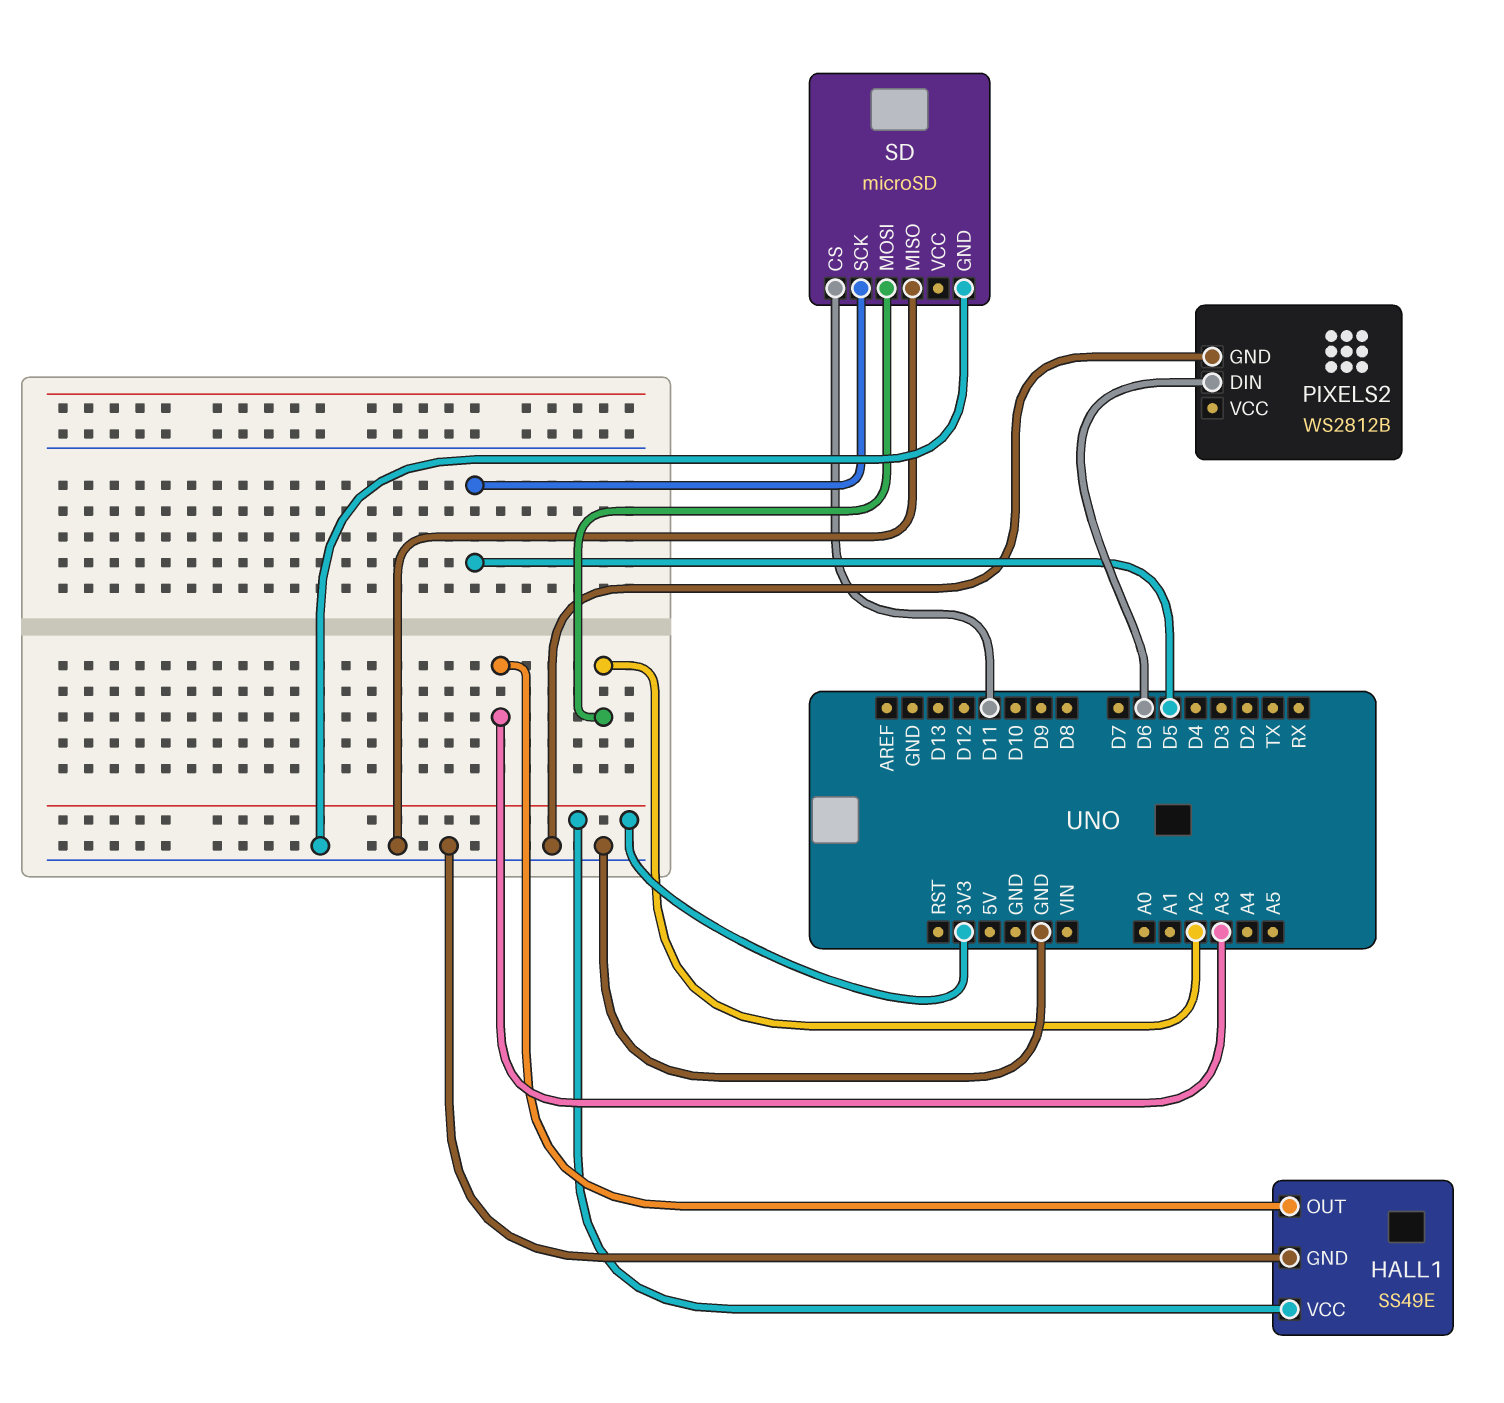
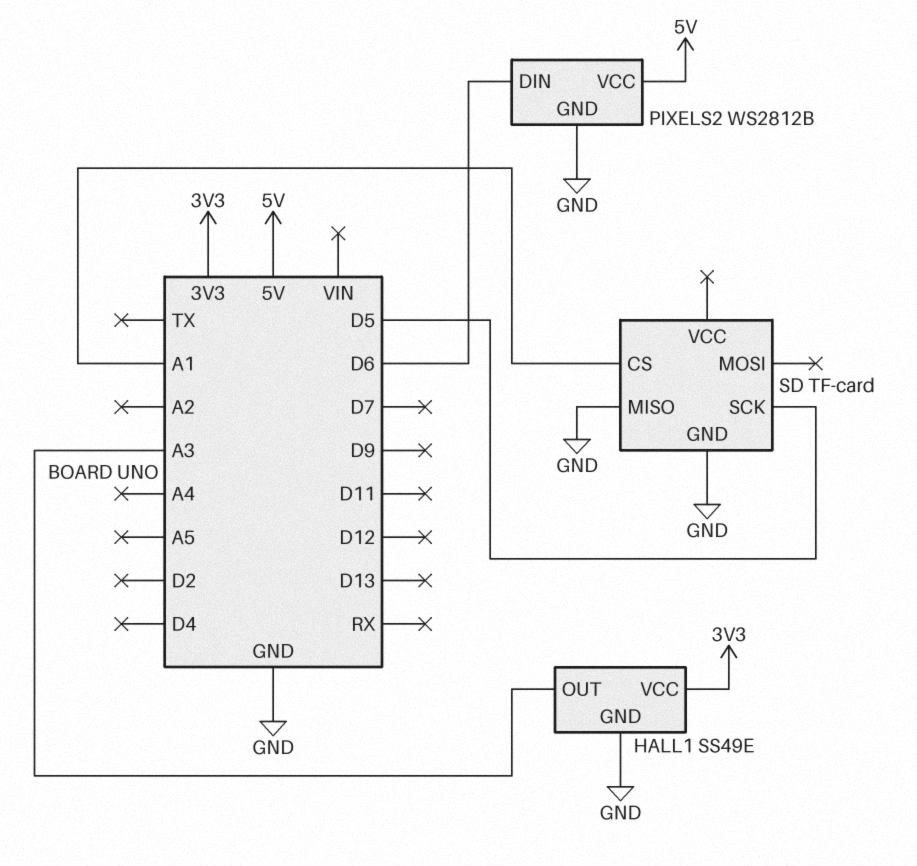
PIXELS2 pin VCC: none -> 5V
SD: microSD -> TF-card
SD pin CS: D11 -> A1
SD pin MOSI: A2 -> none

